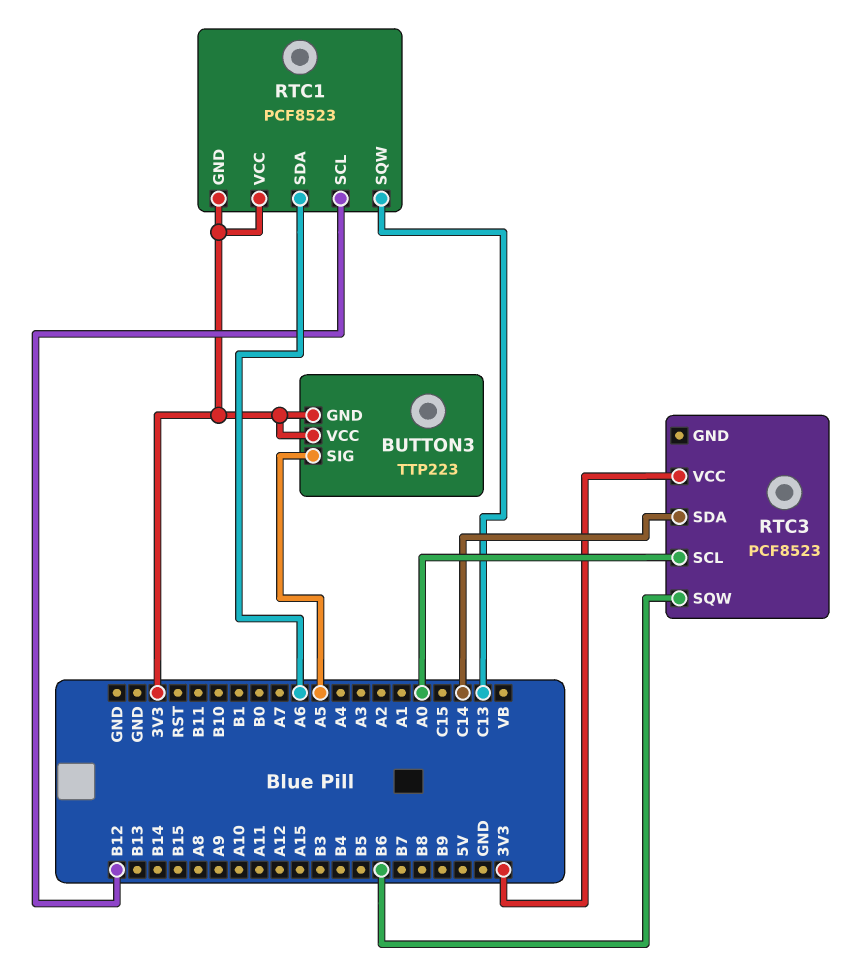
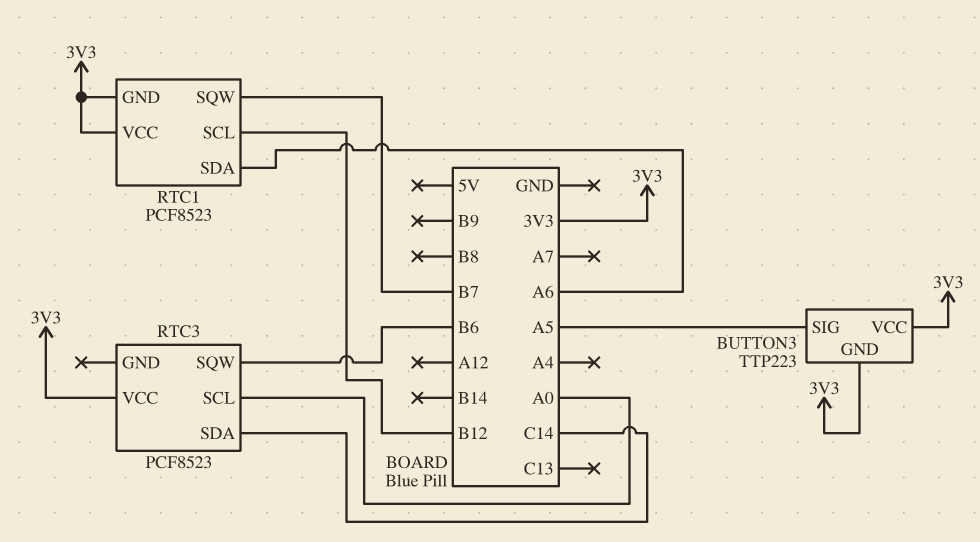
RTC1 pin SQW: C13 -> B7

